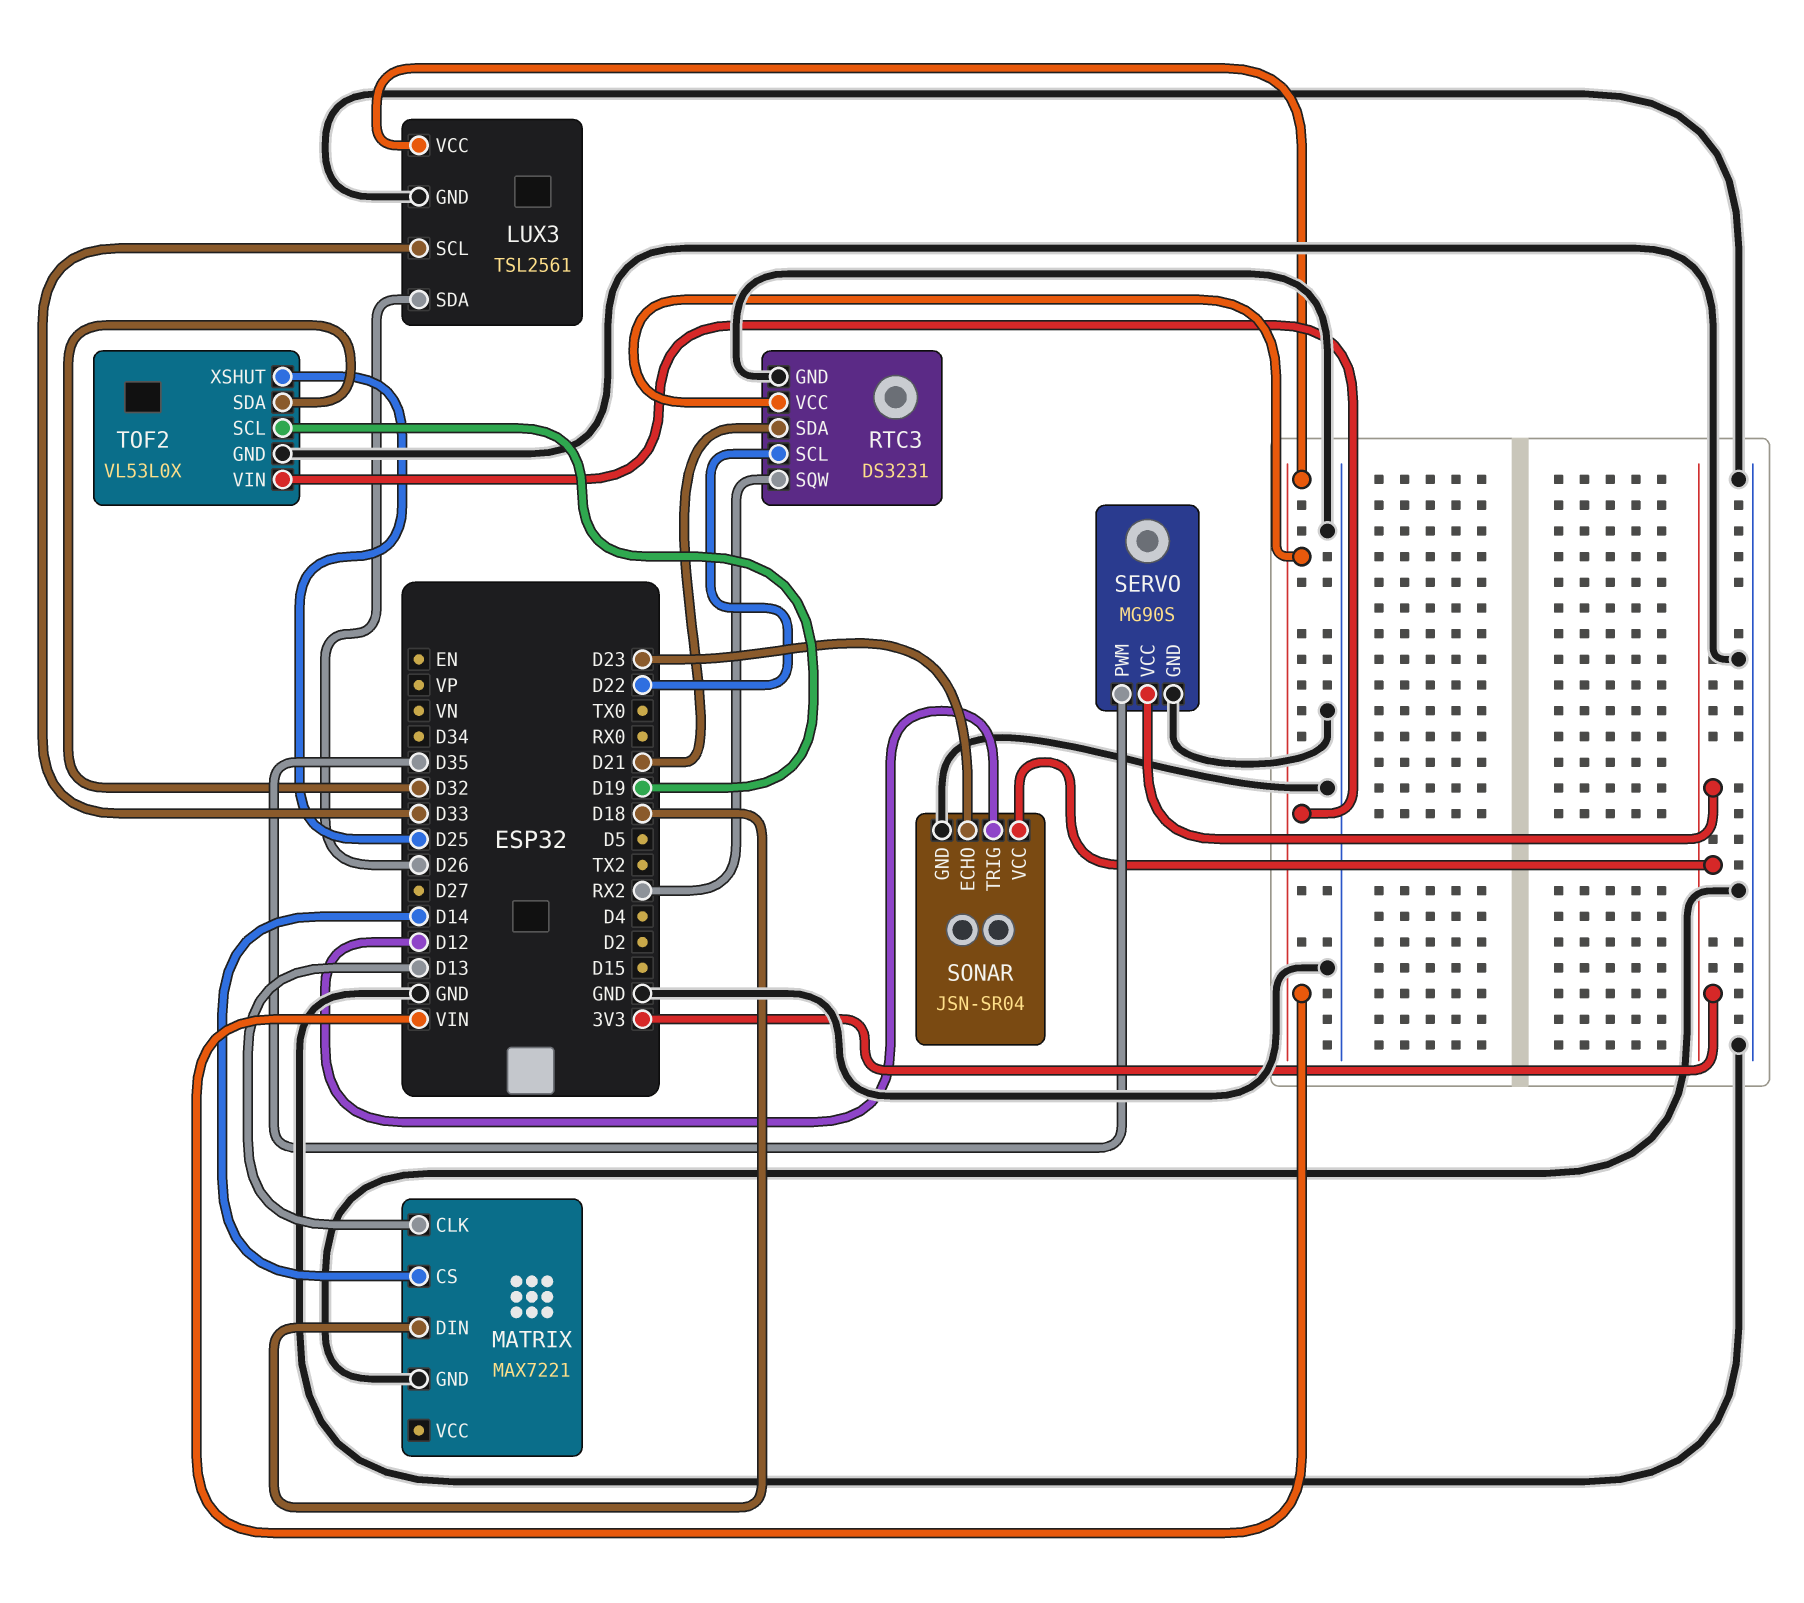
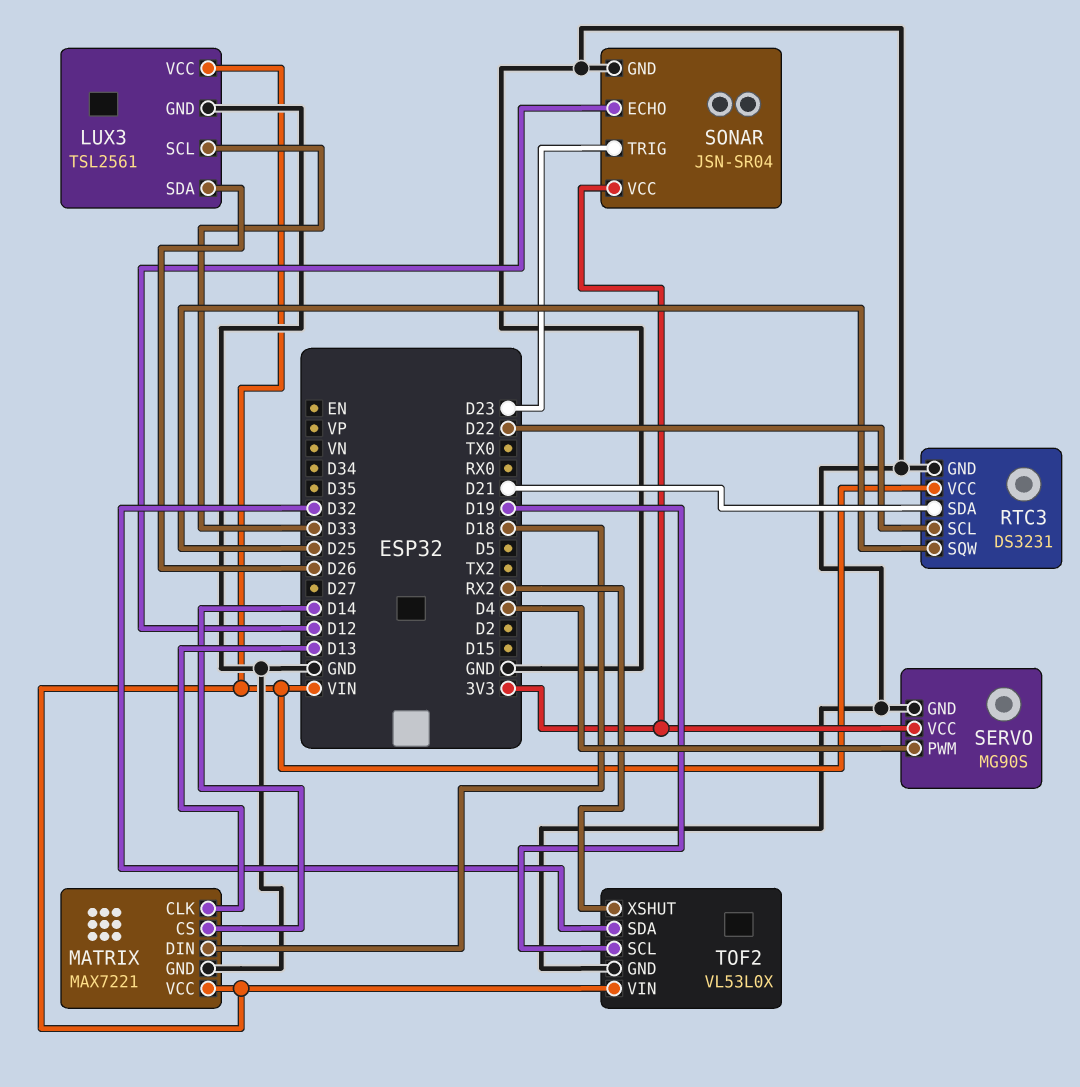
MATRIX pin VCC: none -> VIN
RTC3 pin SQW: RX2 -> D25
SERVO pin PWM: D35 -> D4
SONAR pin ECHO: D23 -> D12
SONAR pin TRIG: D12 -> D23
TOF2 pin XSHUT: D25 -> RX2

